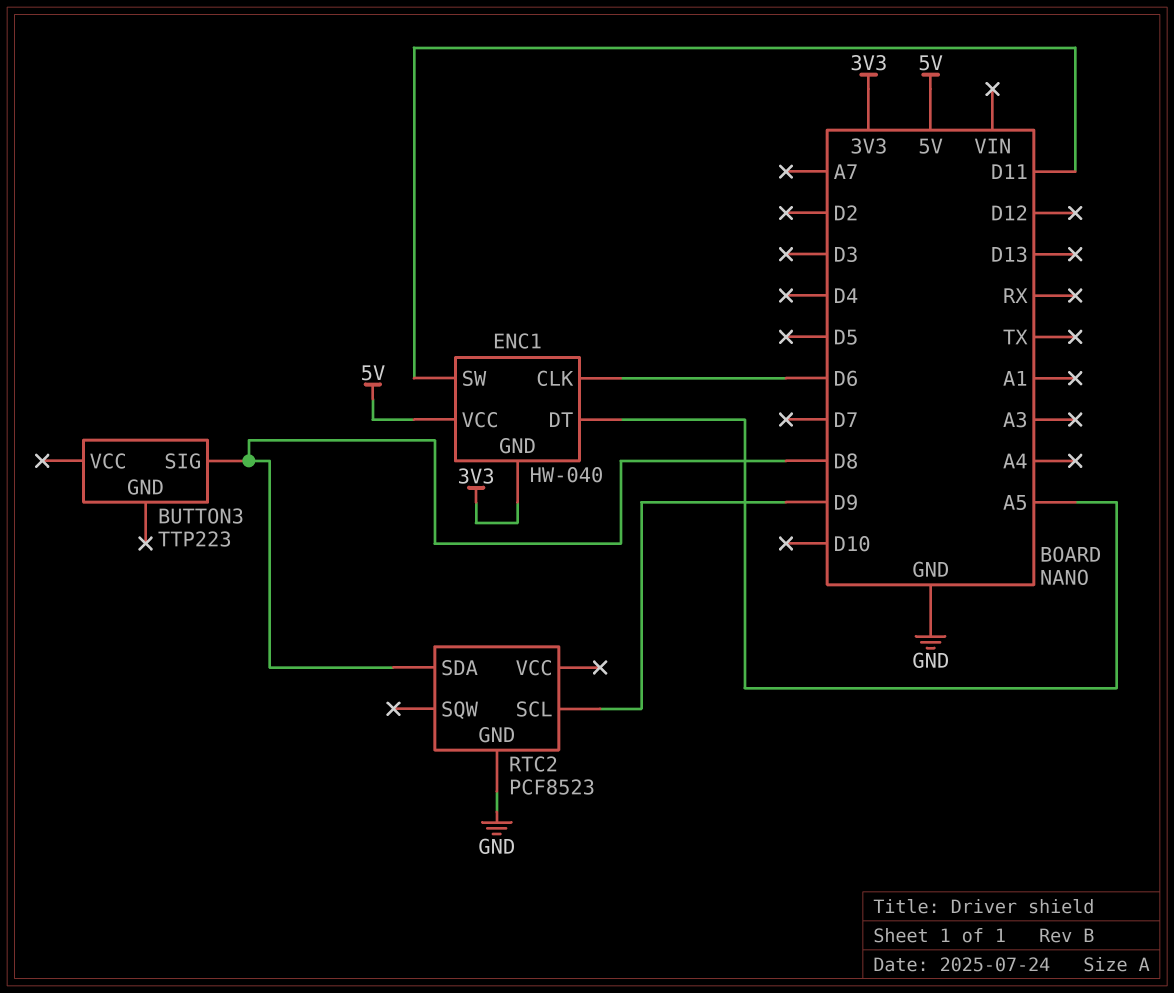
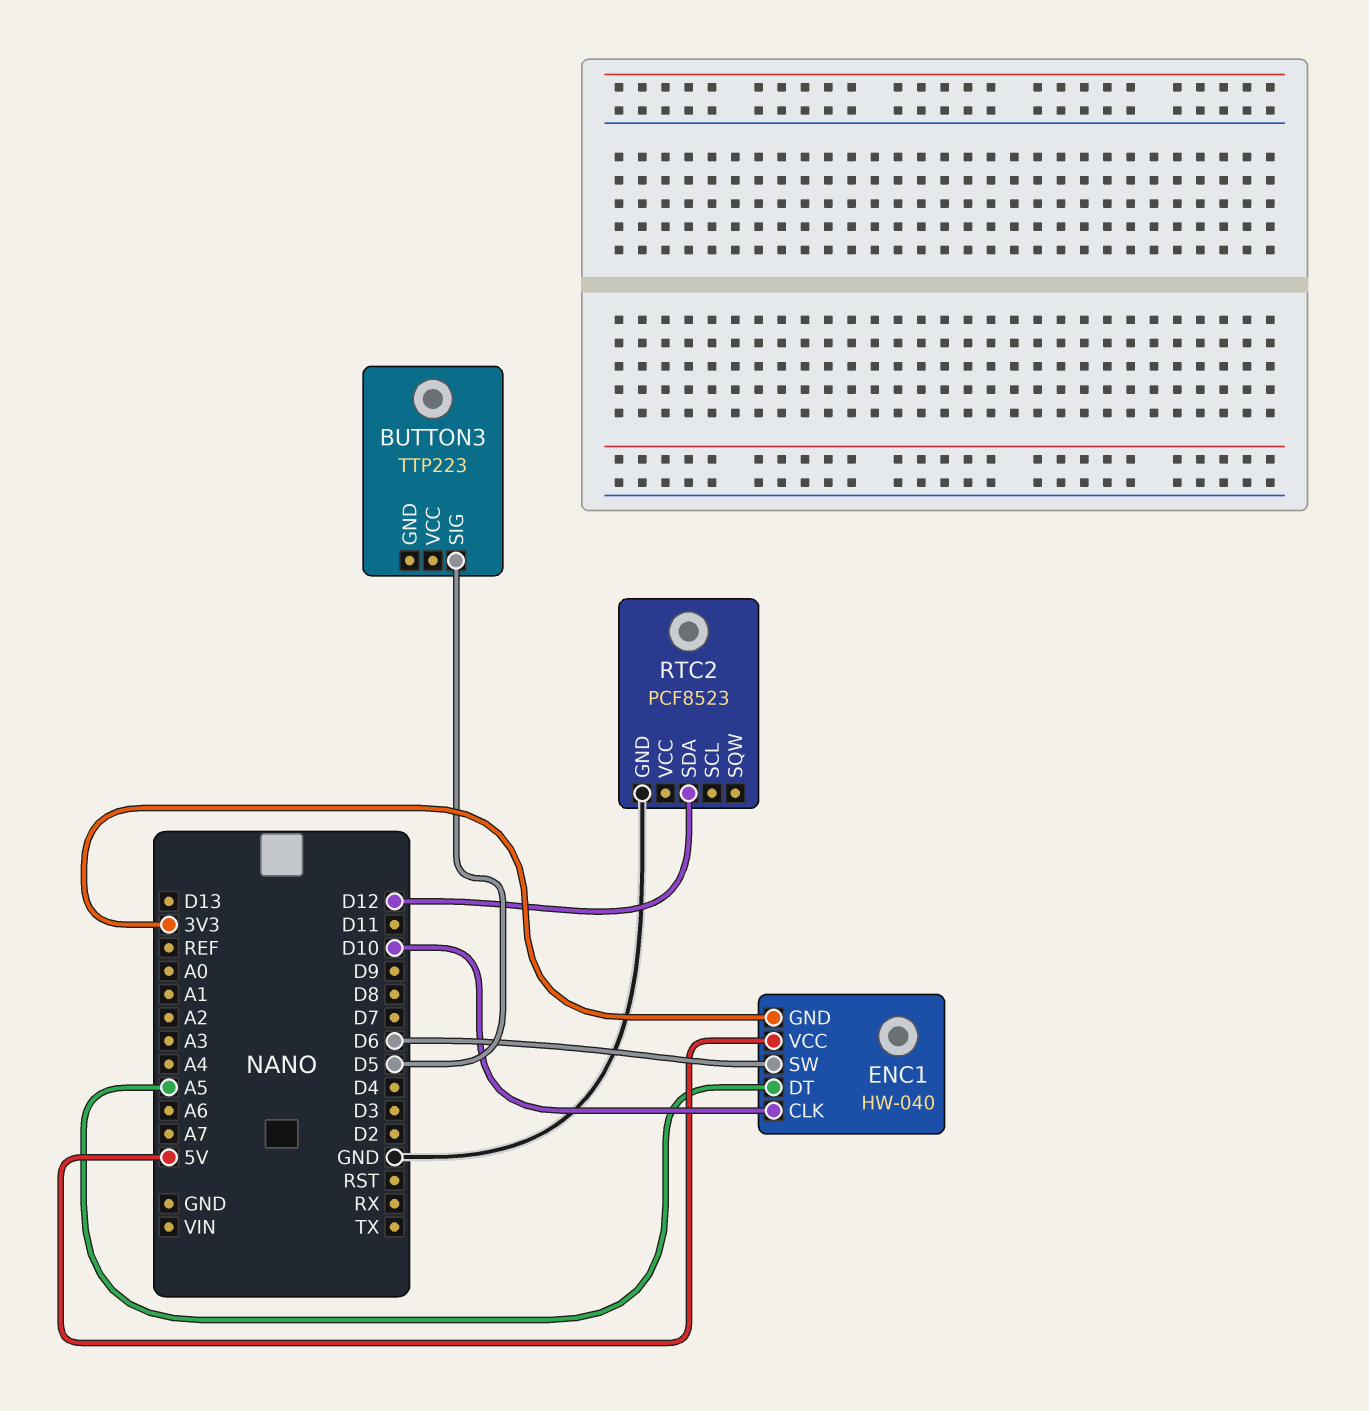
BUTTON3 pin SIG: D8 -> D5
ENC1 pin CLK: D6 -> D10
ENC1 pin SW: D11 -> D6
RTC2 pin SCL: D9 -> none
RTC2 pin SDA: D8 -> D12

